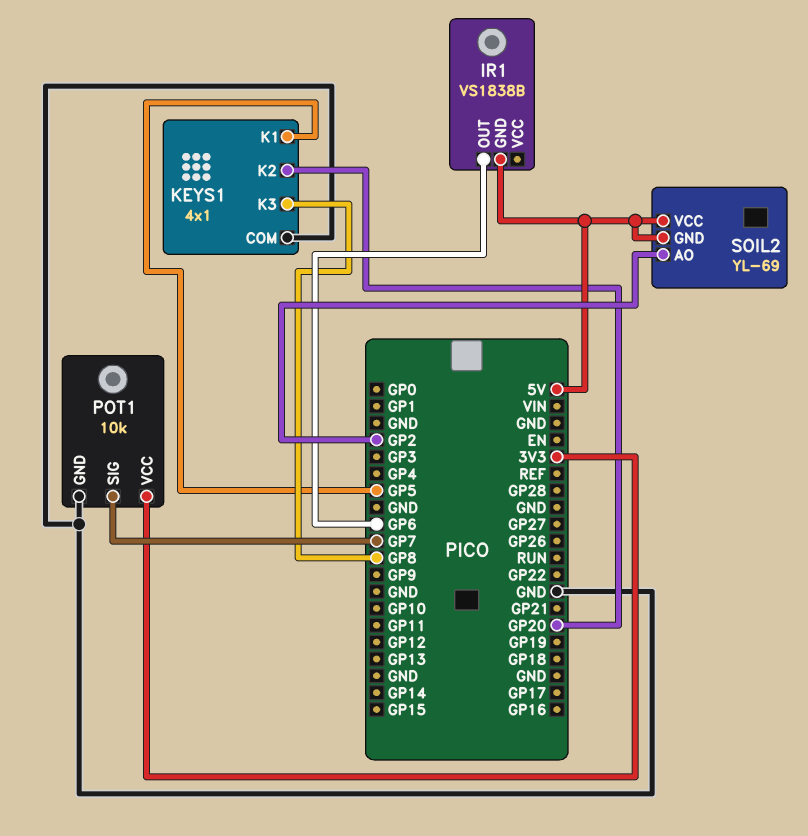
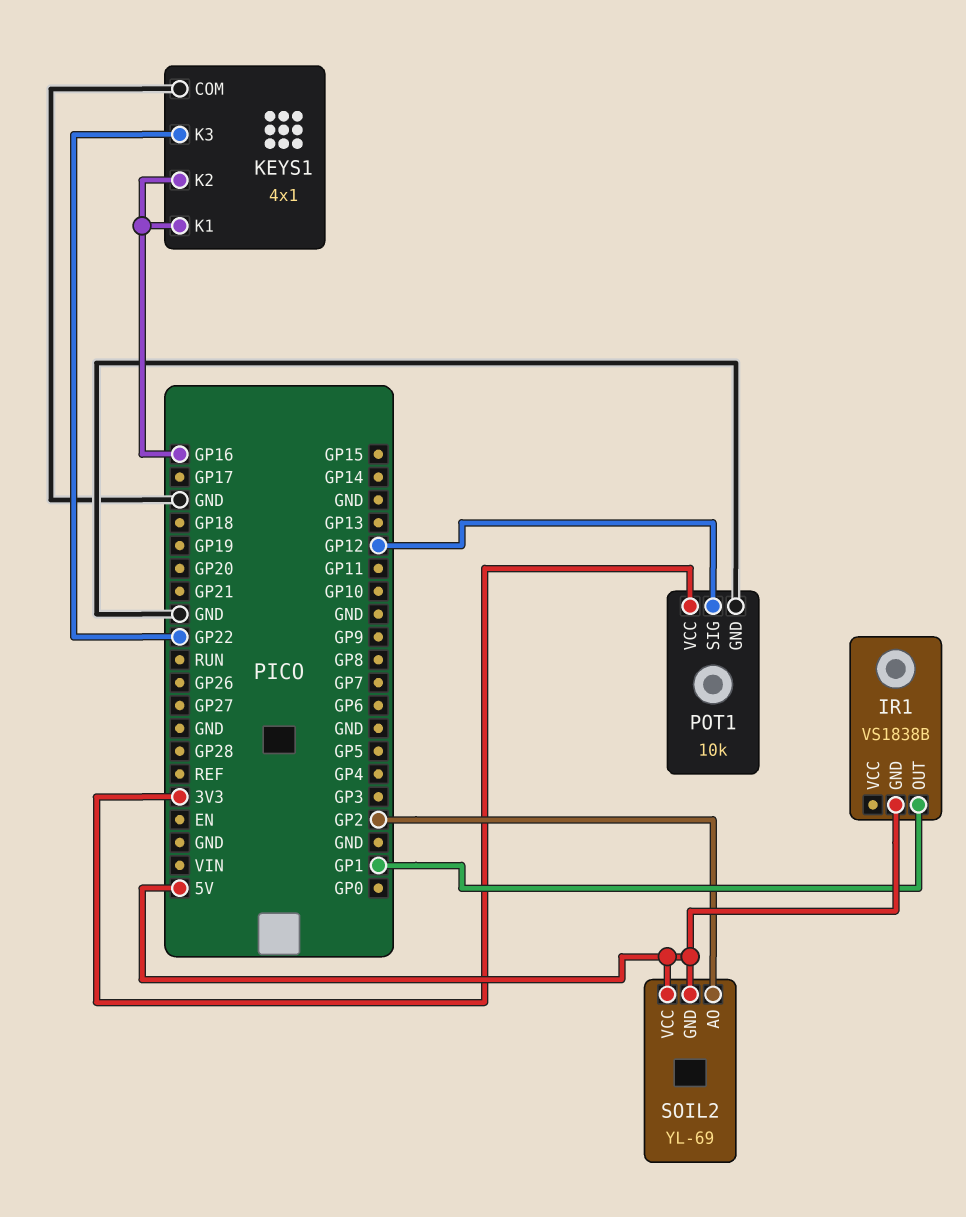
IR1 pin OUT: GP6 -> GP1
KEYS1 pin K1: GP5 -> GP16
KEYS1 pin K2: GP20 -> GP16
KEYS1 pin K3: GP8 -> GP22
POT1 pin SIG: GP7 -> GP12

